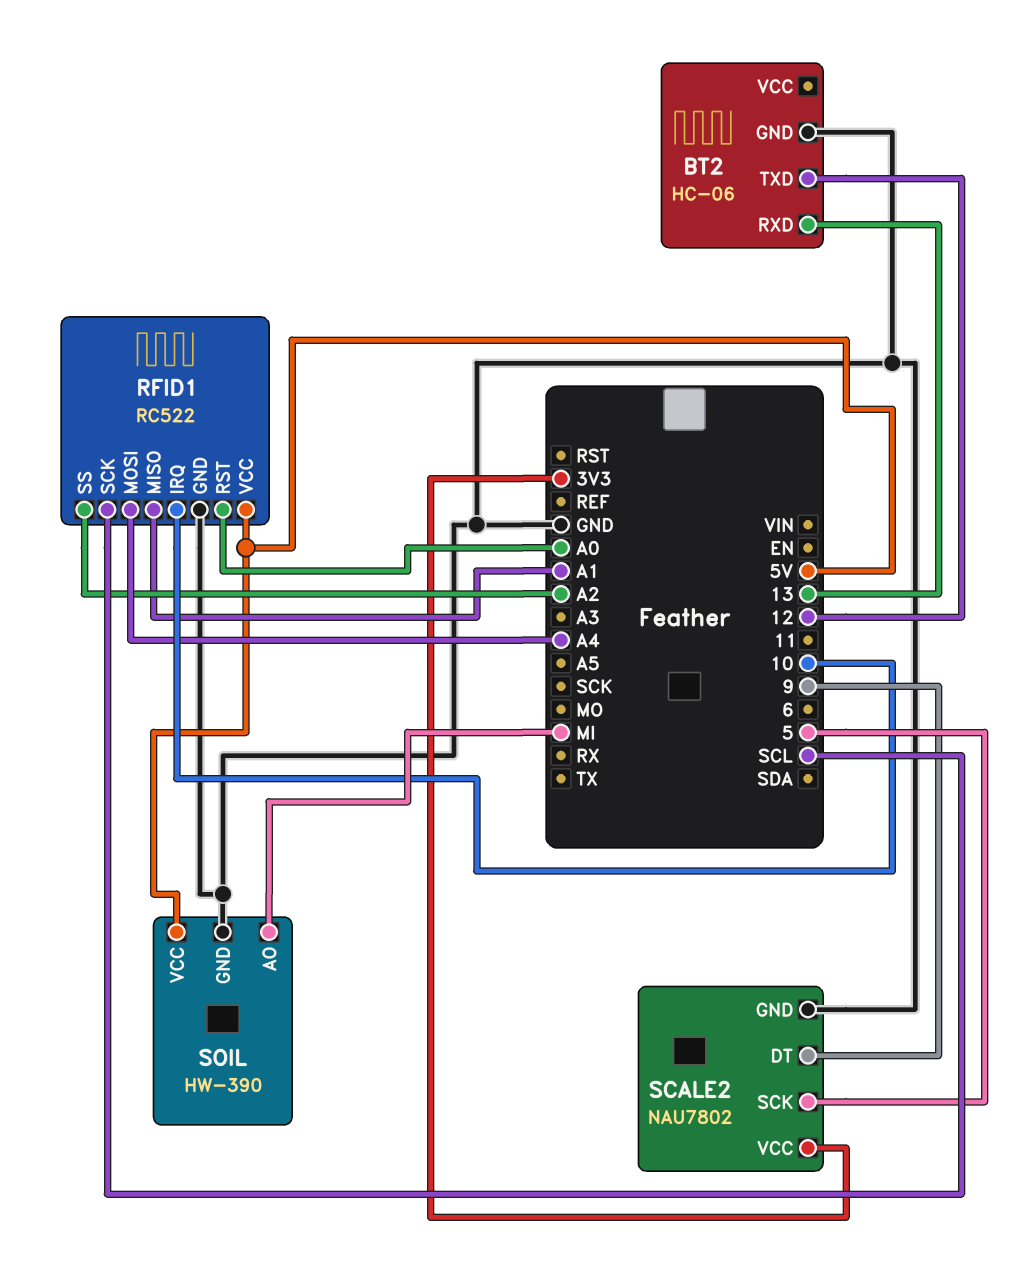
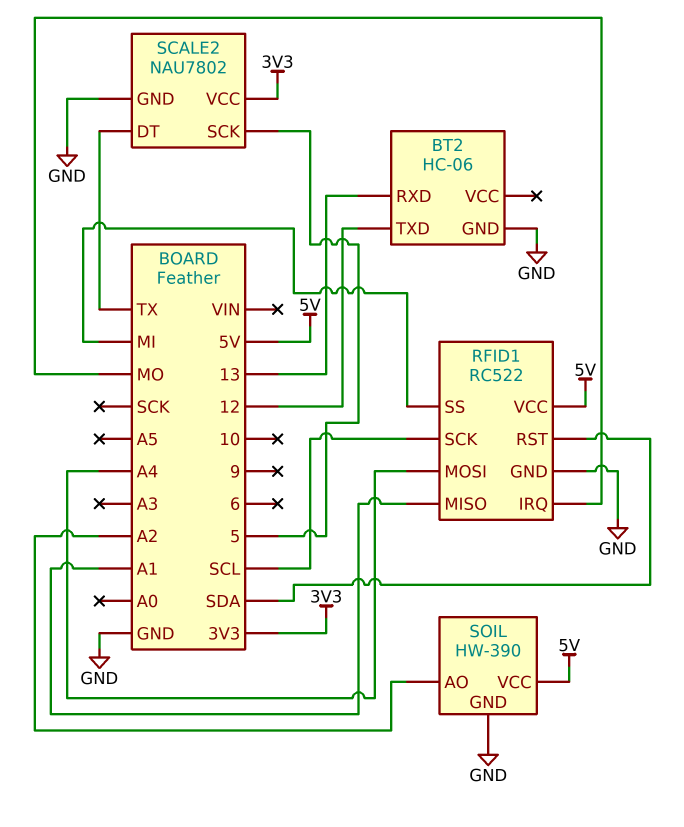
RFID1 pin IRQ: 10 -> MO
RFID1 pin RST: A0 -> SDA
RFID1 pin SS: A2 -> MI
SCALE2 pin DT: 9 -> TX
SOIL pin AO: MI -> A2

